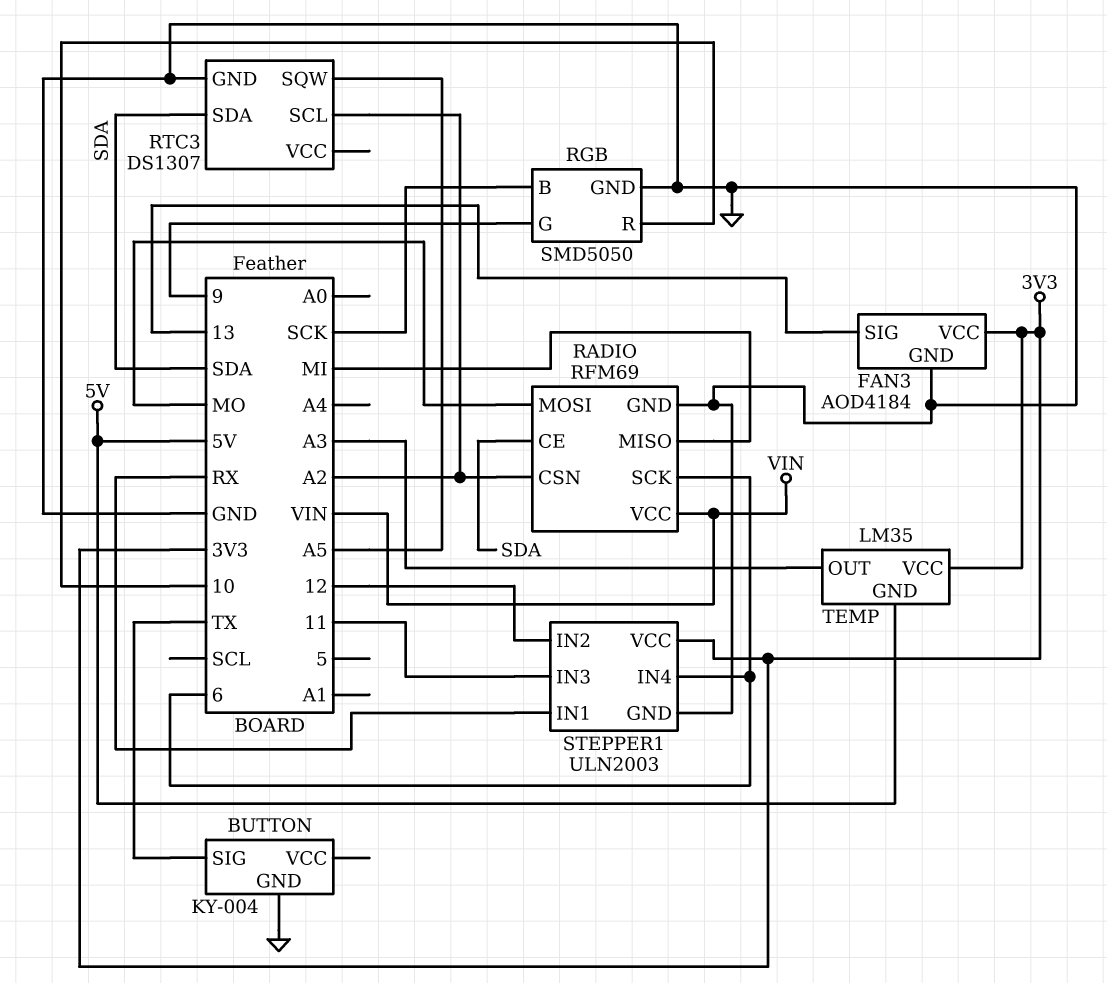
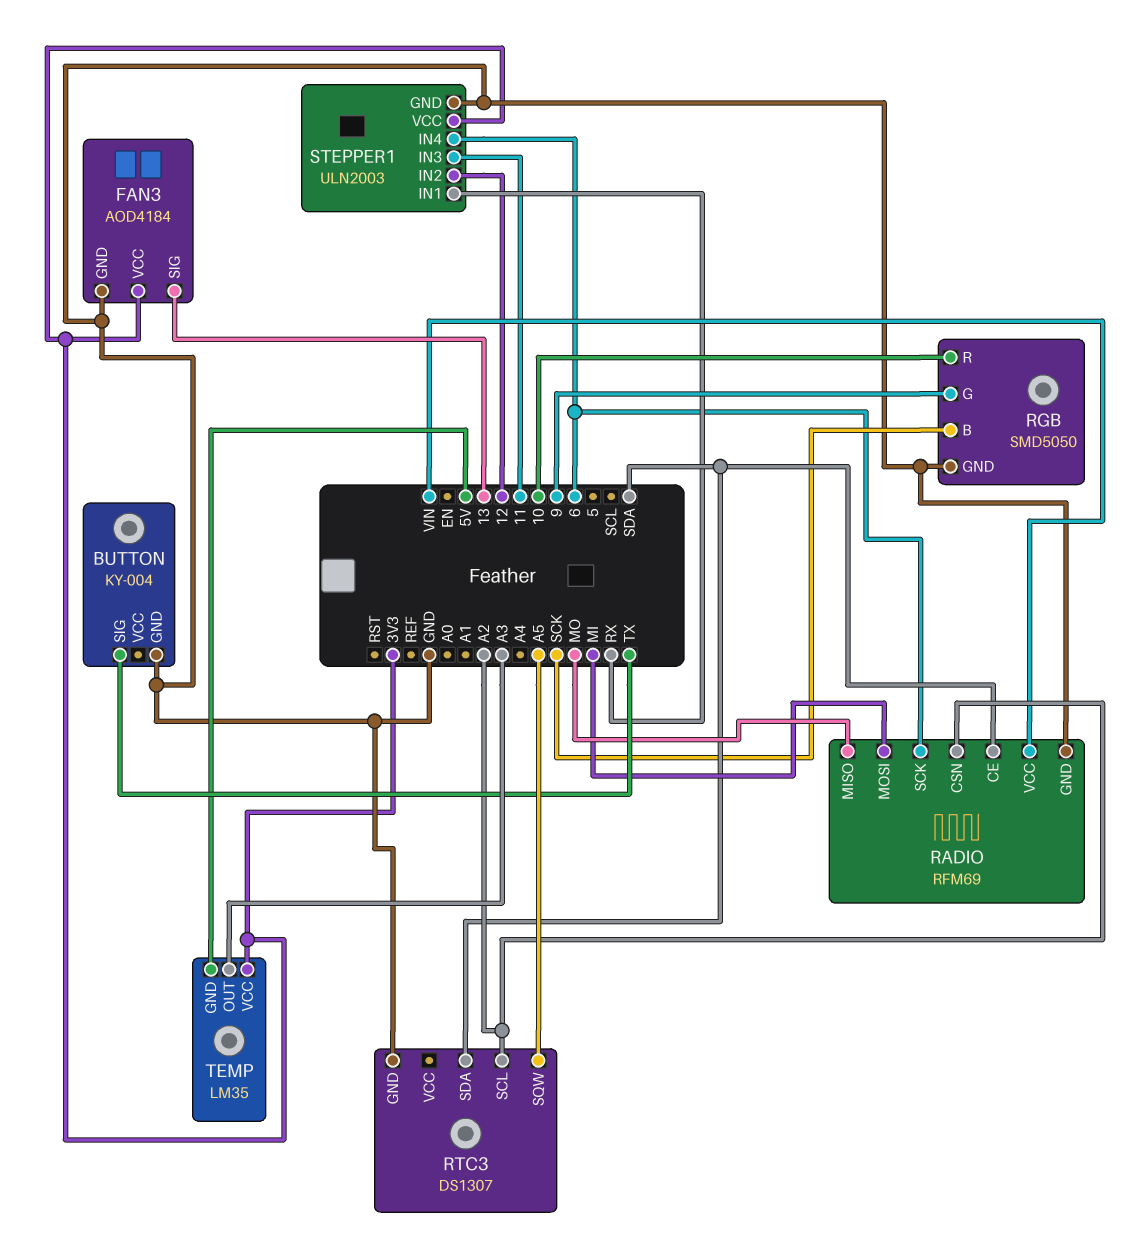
RADIO pin MISO: MI -> MO
RADIO pin MOSI: MO -> MI

